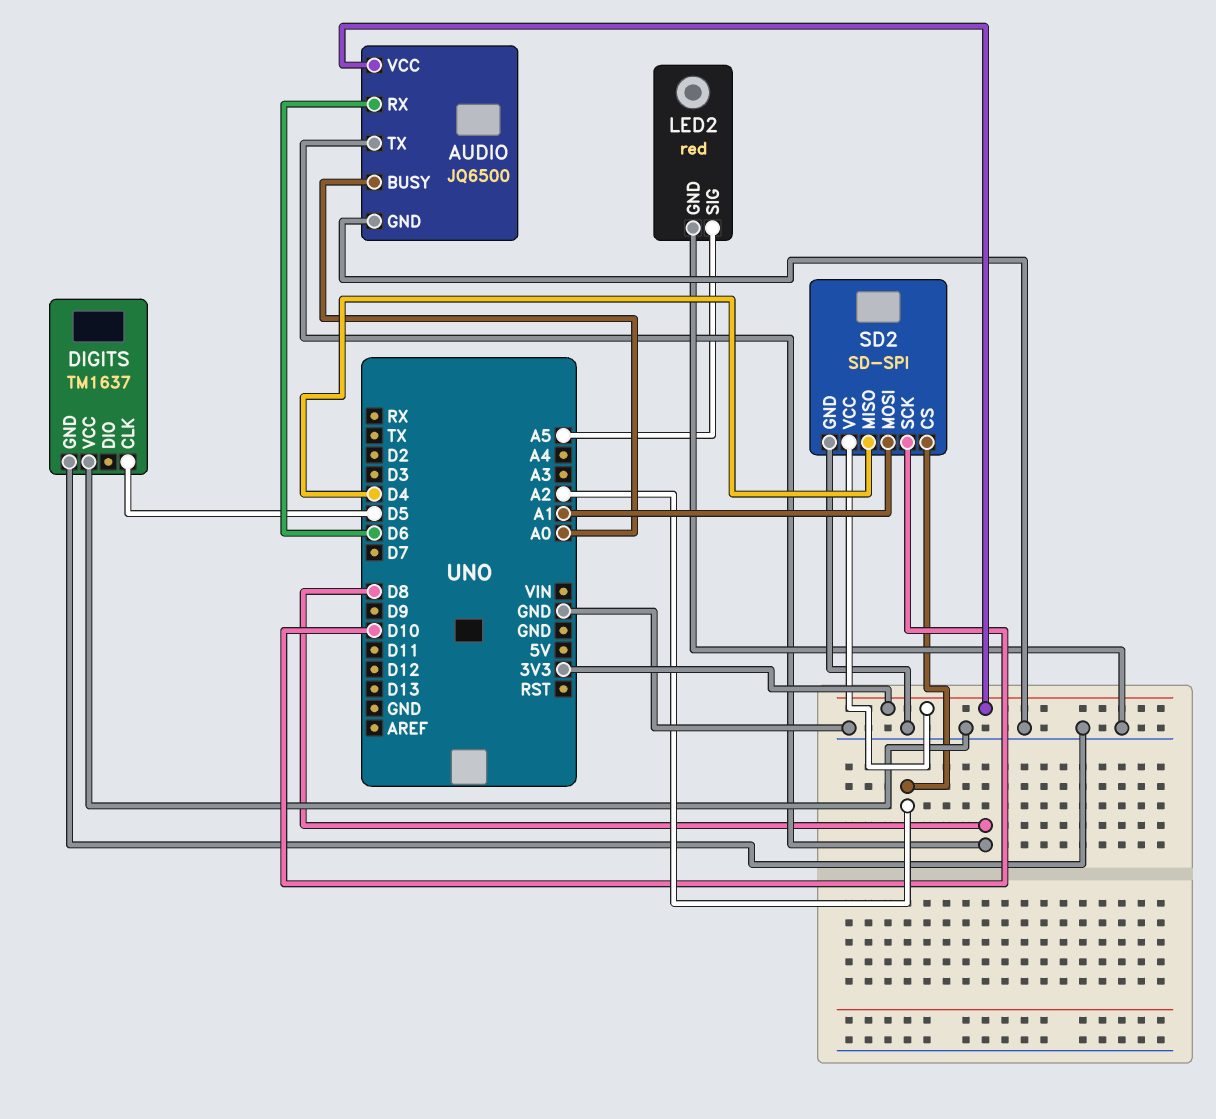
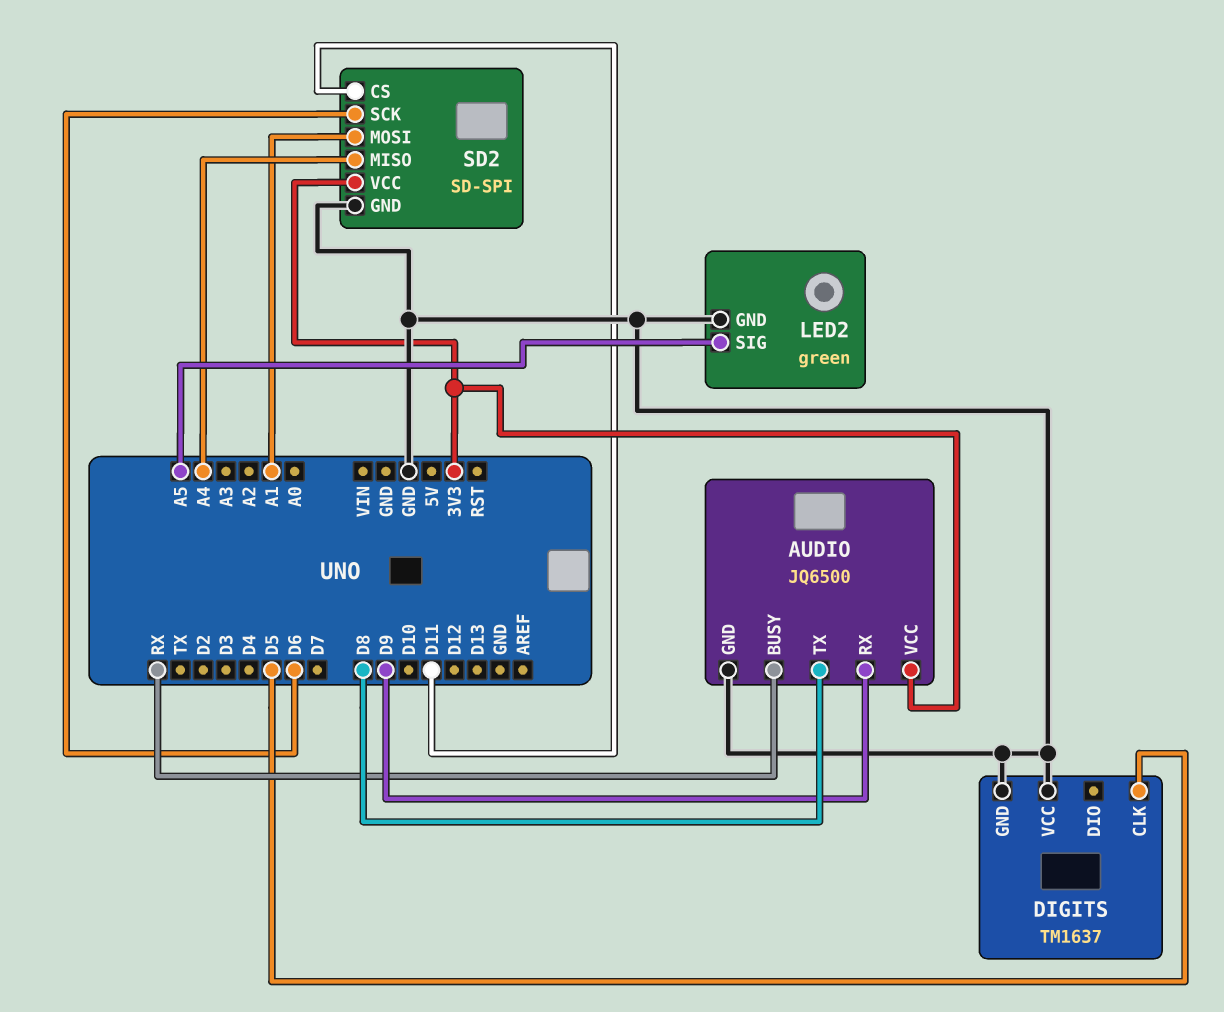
AUDIO pin BUSY: A0 -> RX
AUDIO pin RX: D6 -> D9
LED2: red -> green
SD2 pin CS: A2 -> D11
SD2 pin MISO: D4 -> A4
SD2 pin SCK: D10 -> D6

